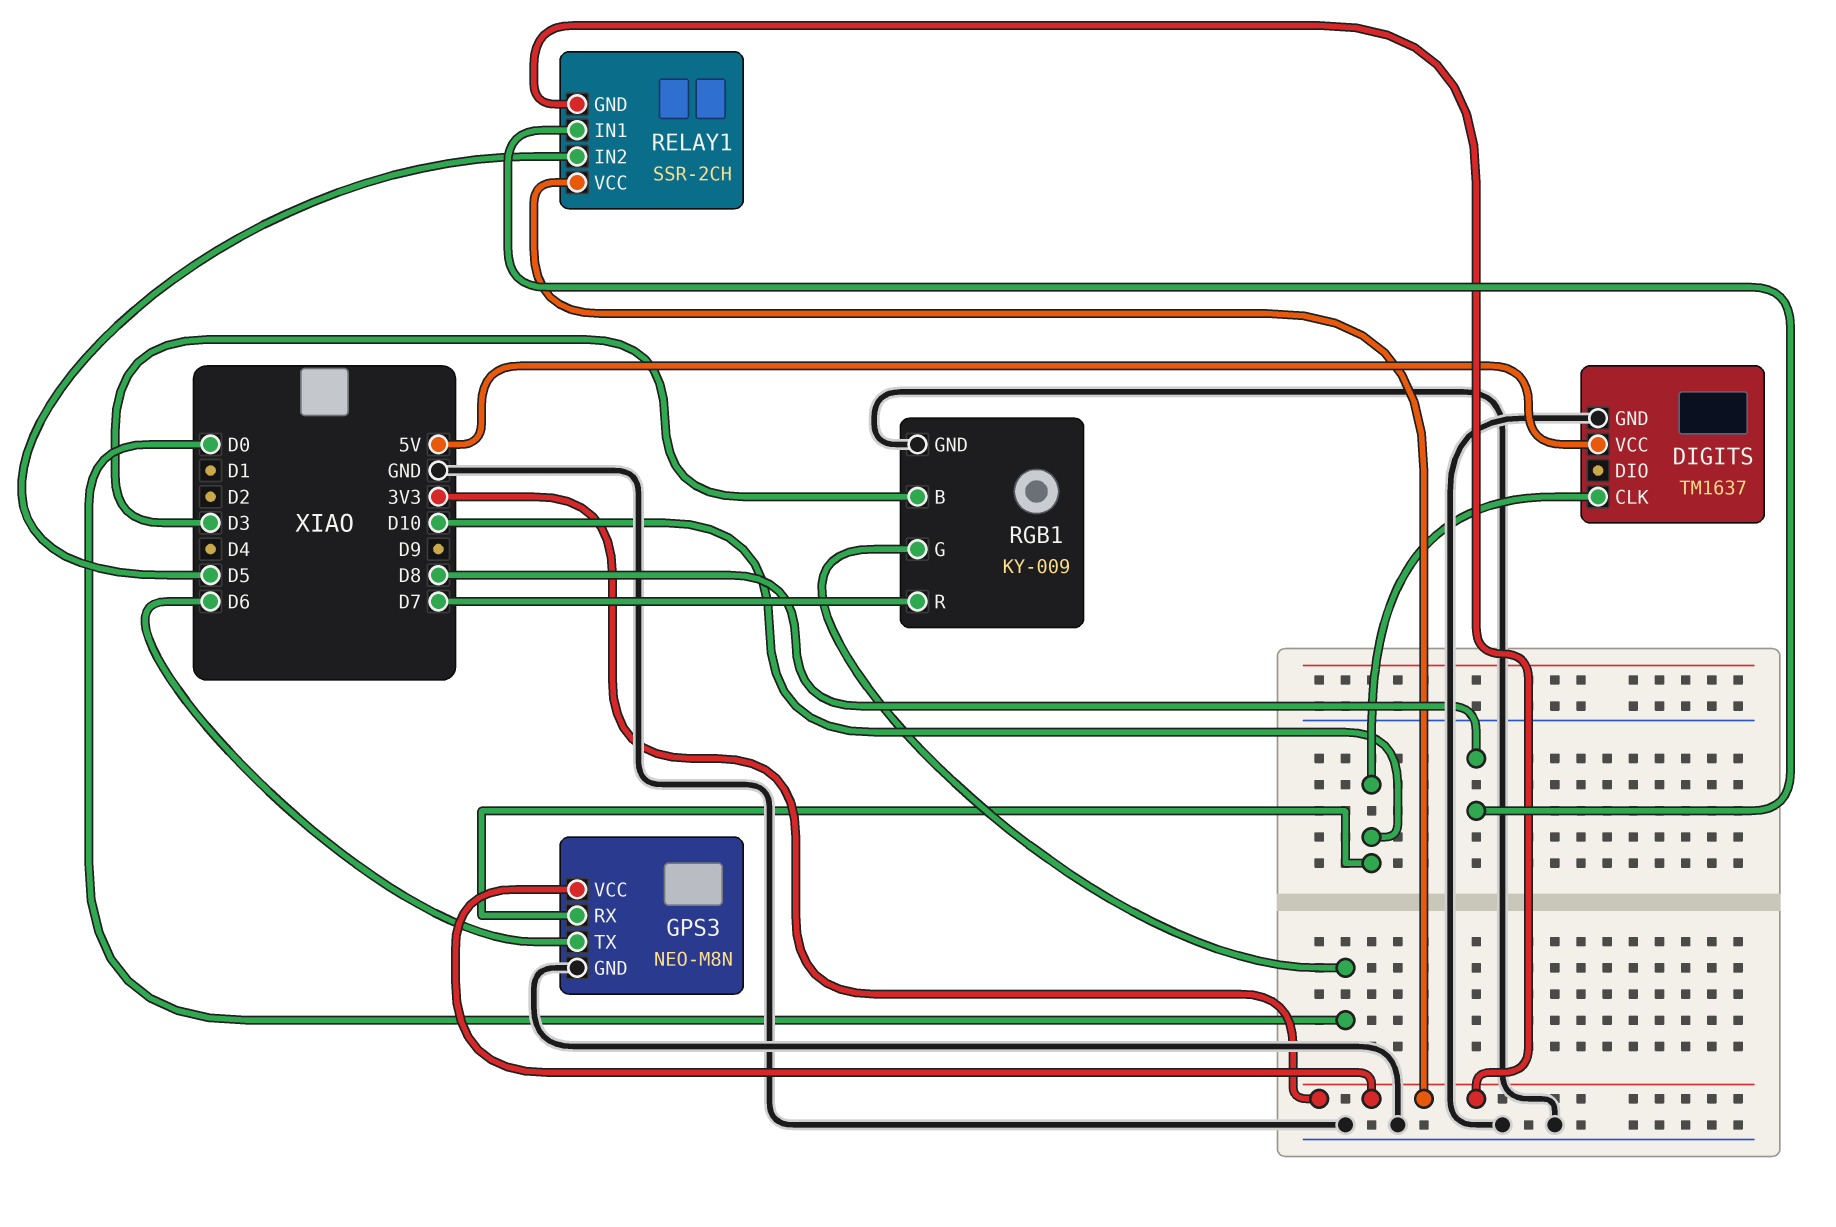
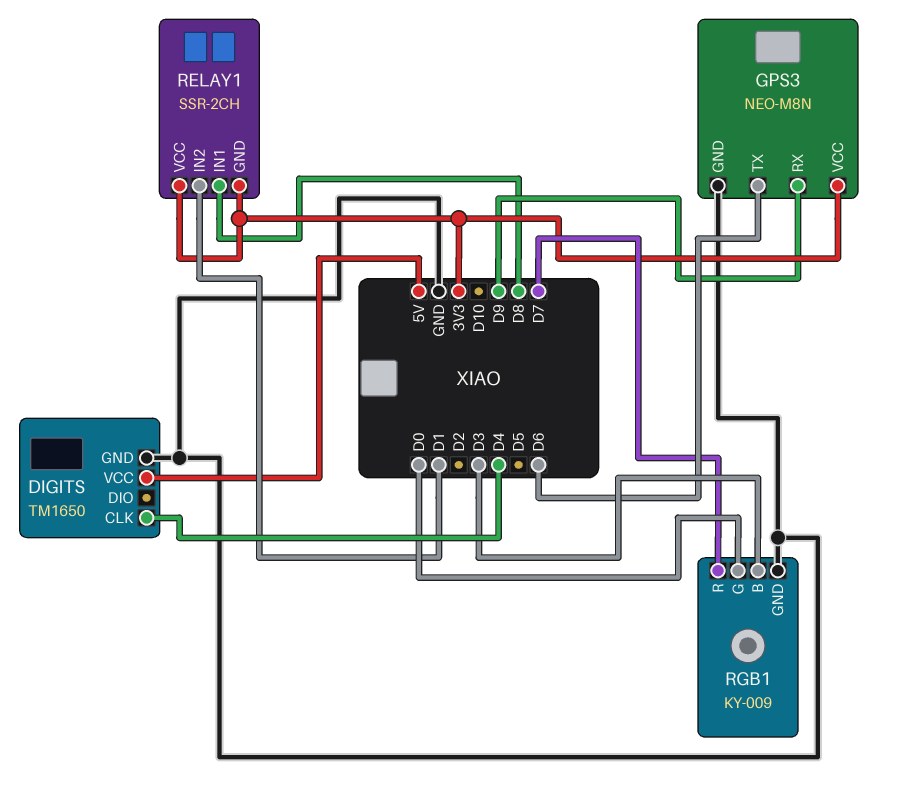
DIGITS: TM1637 -> TM1650
DIGITS pin CLK: D10 -> D4
GPS3 pin RX: D10 -> D9
RELAY1 pin IN2: D5 -> D1

